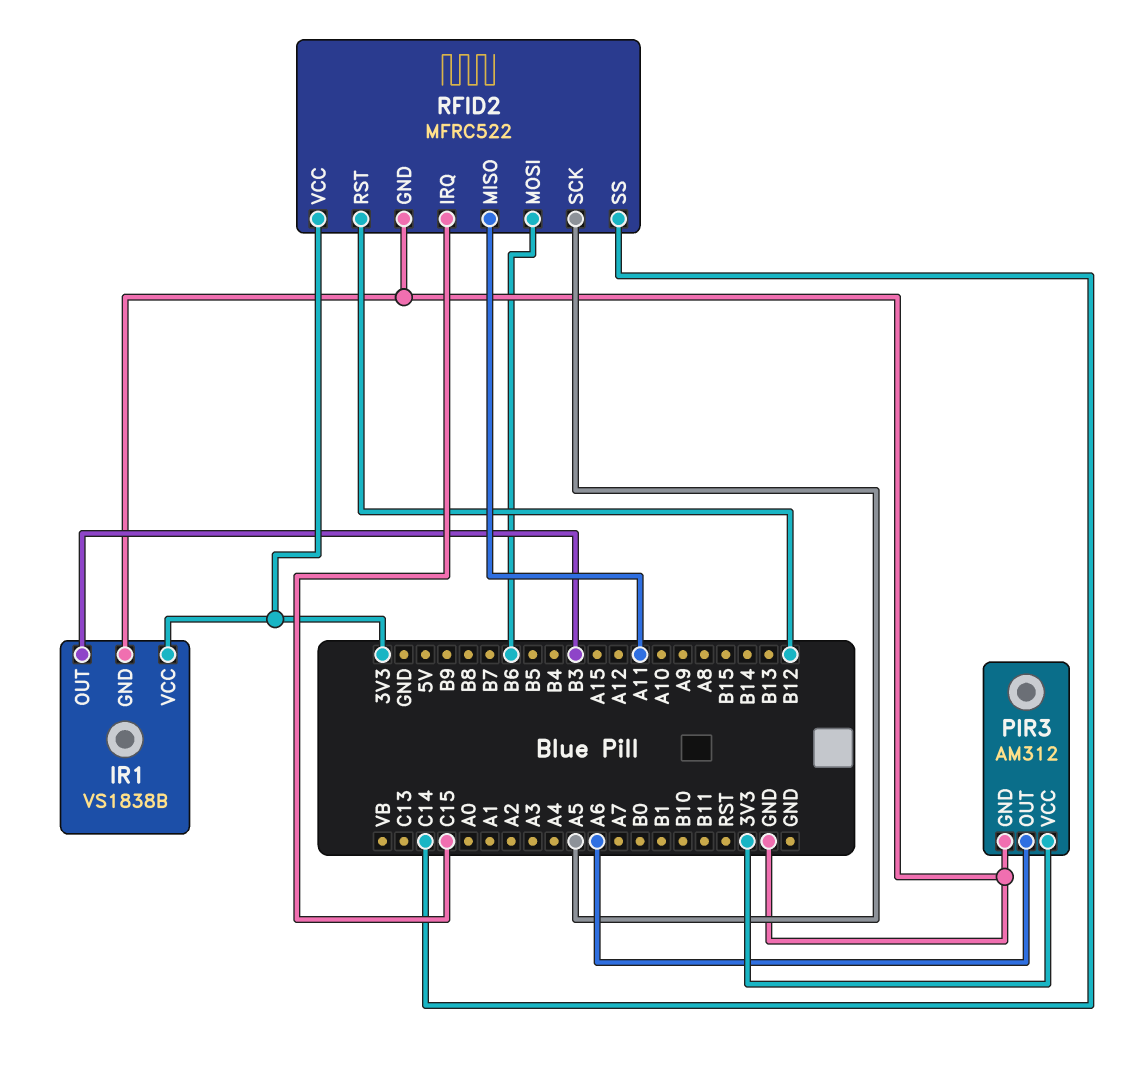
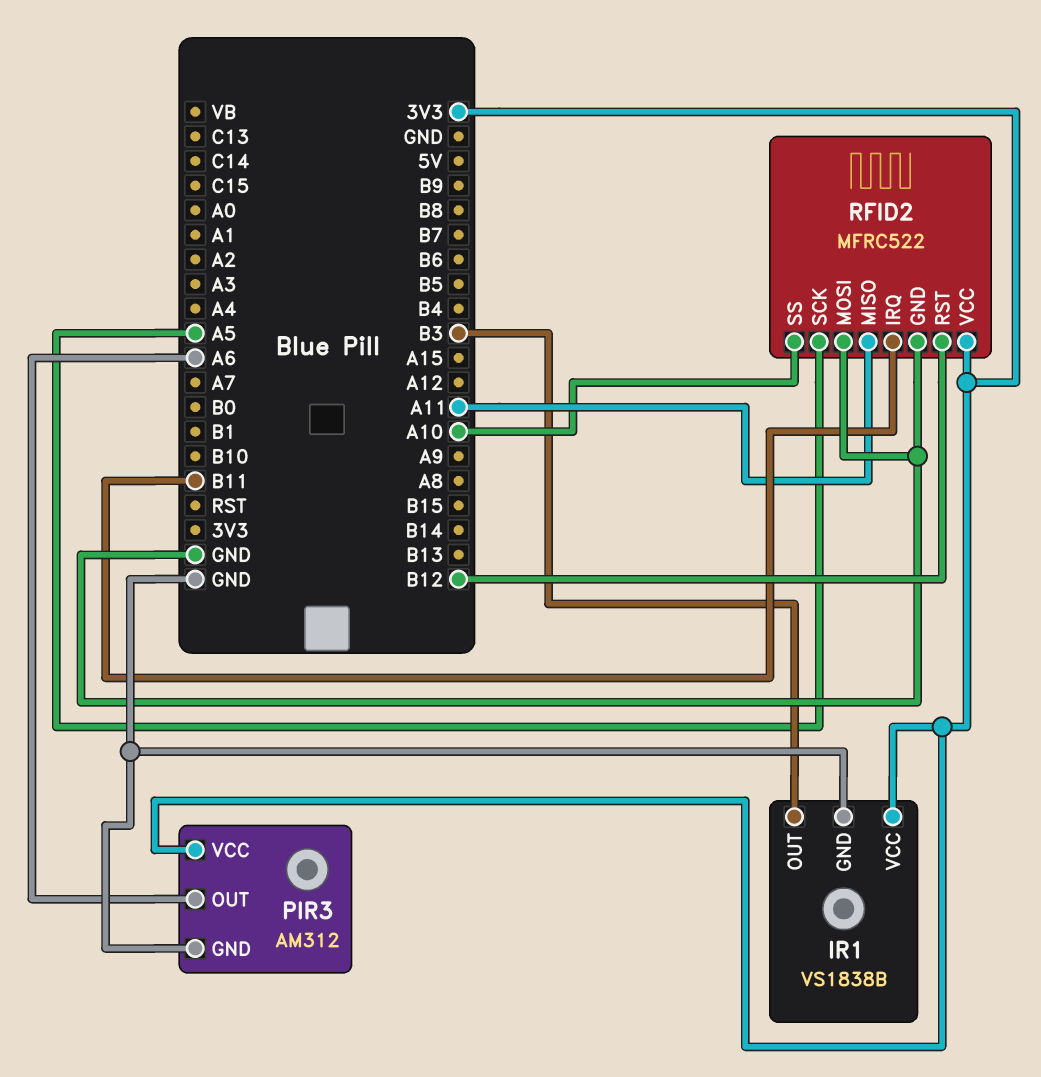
RFID2 pin IRQ: C15 -> B11
RFID2 pin MOSI: B6 -> GND
RFID2 pin SS: C14 -> A10

